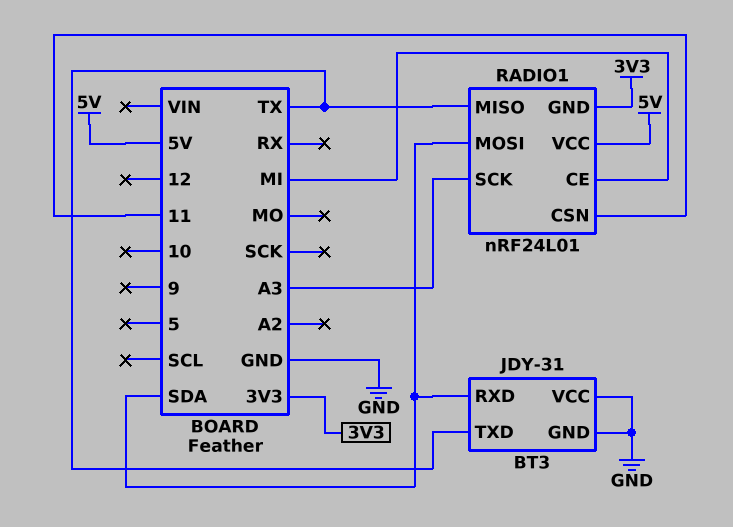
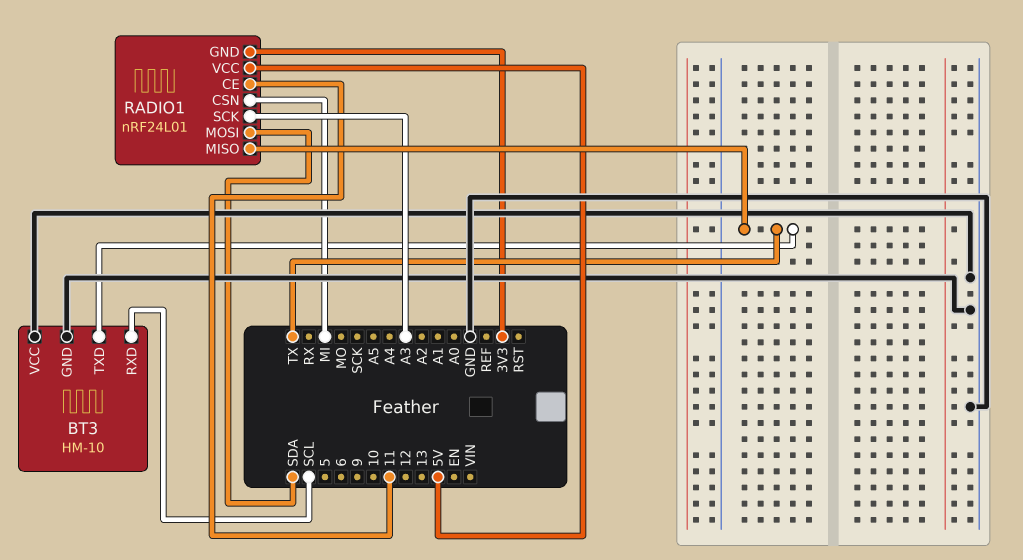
BT3: JDY-31 -> HM-10
BT3 pin RXD: SDA -> SCL
RADIO1 pin CE: MI -> 11
RADIO1 pin CSN: 11 -> MI

